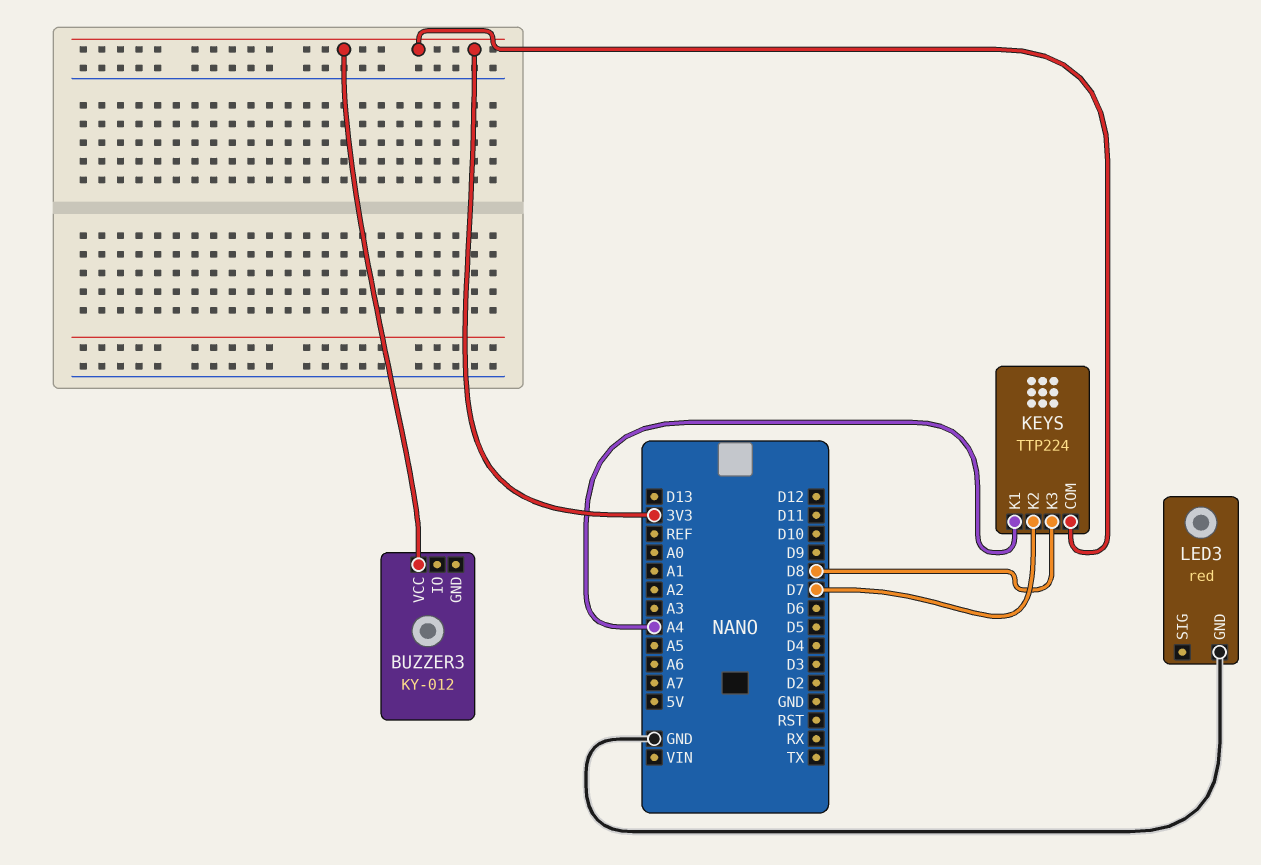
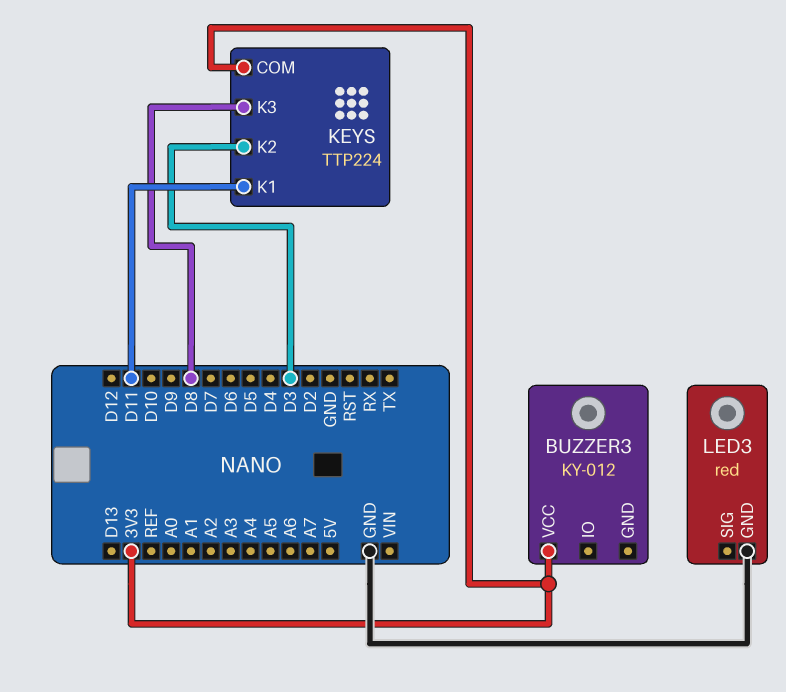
KEYS pin K1: A4 -> D11
KEYS pin K2: D7 -> D3

